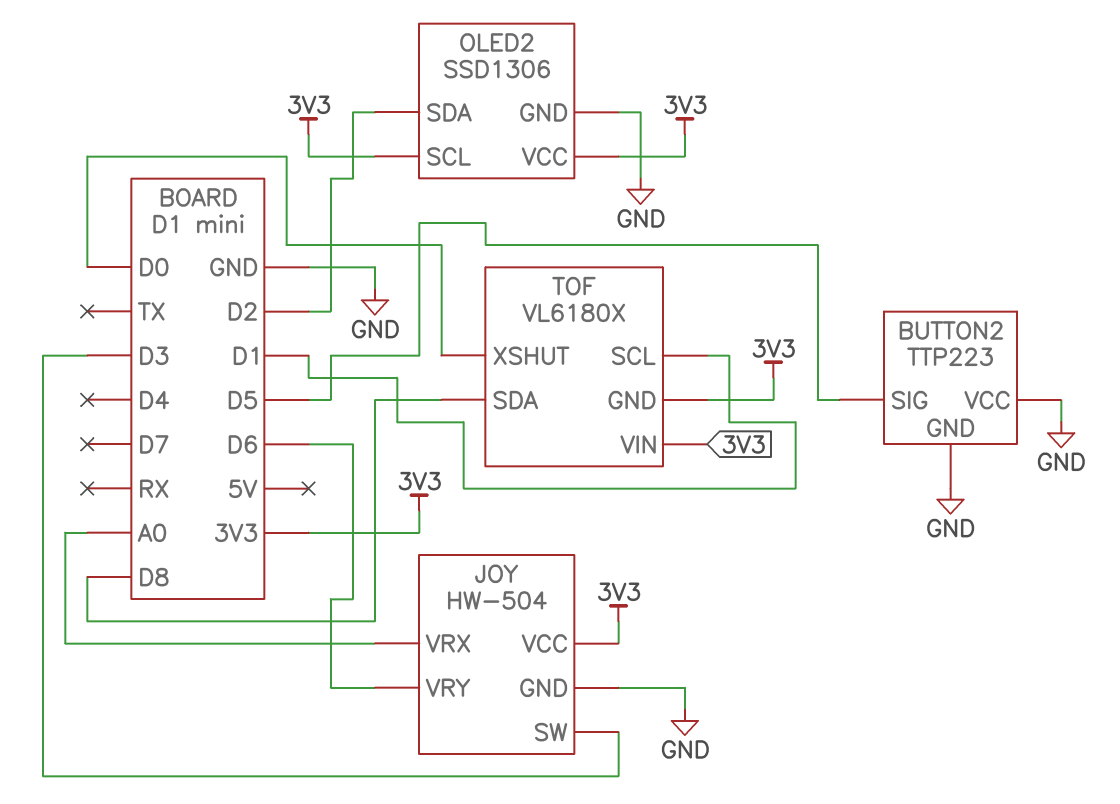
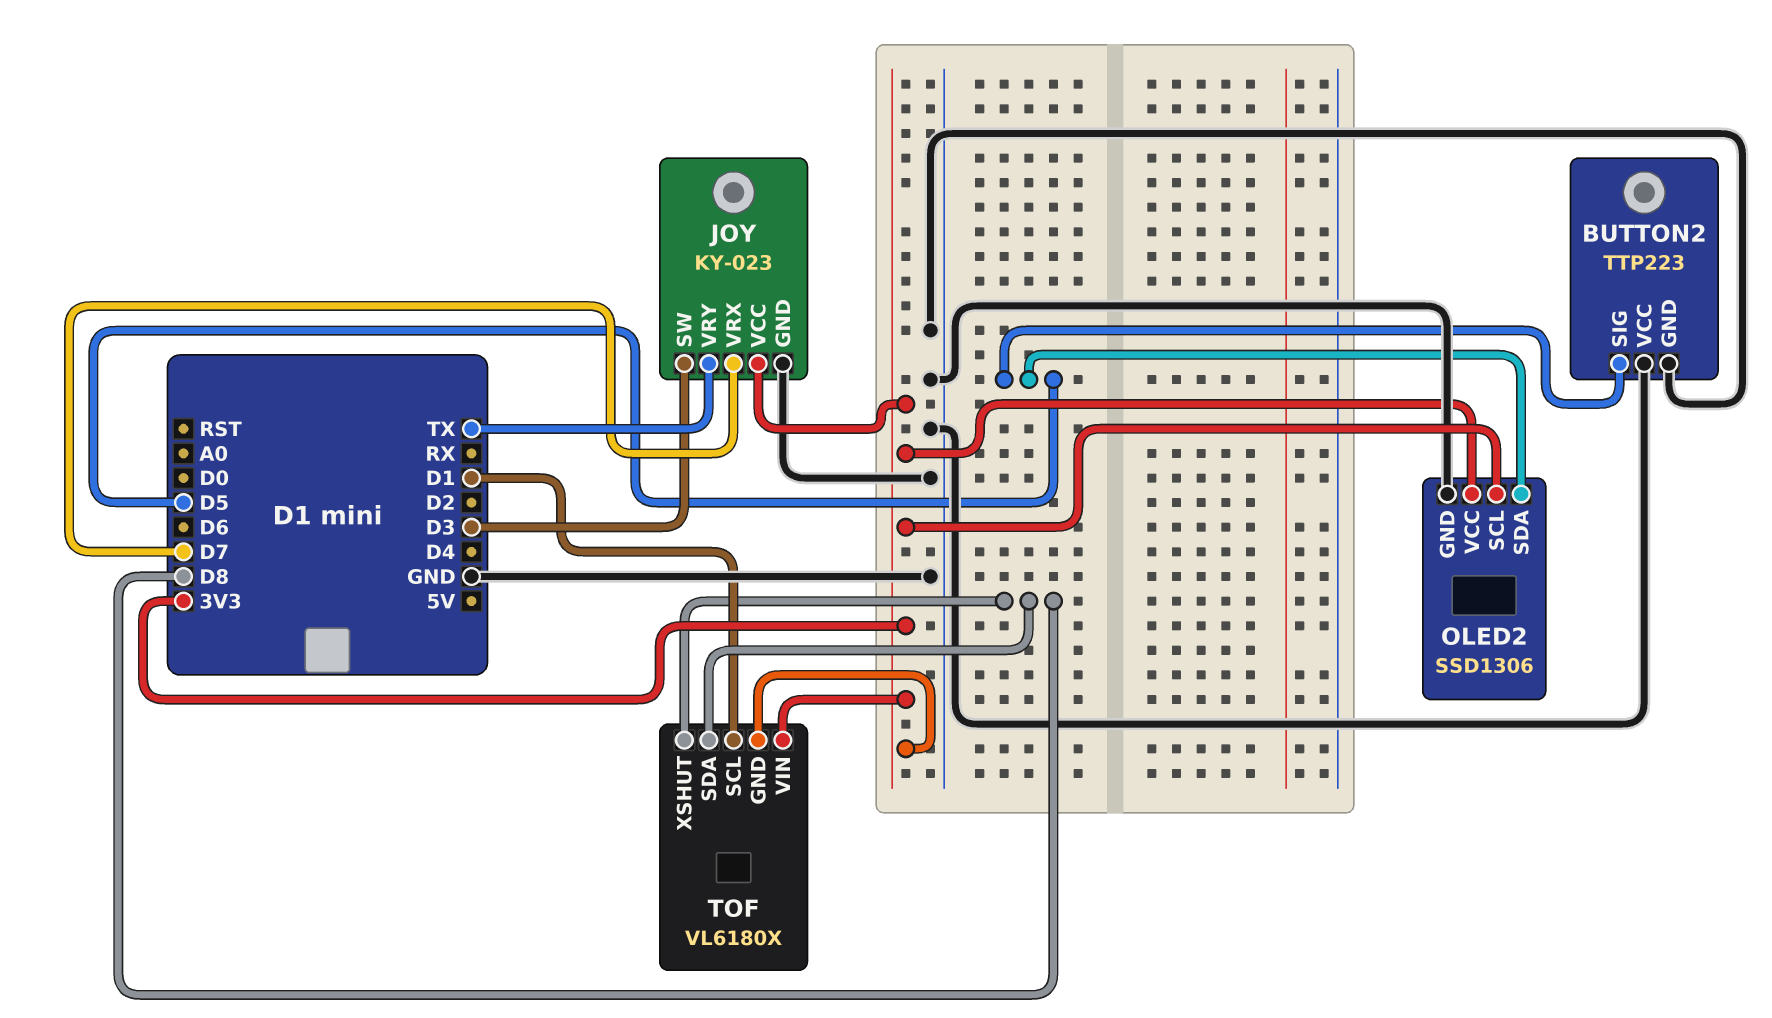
JOY: HW-504 -> KY-023
JOY pin VRX: A0 -> D7
JOY pin VRY: D6 -> TX
OLED2 pin SDA: D2 -> D5
TOF pin XSHUT: D0 -> D8

